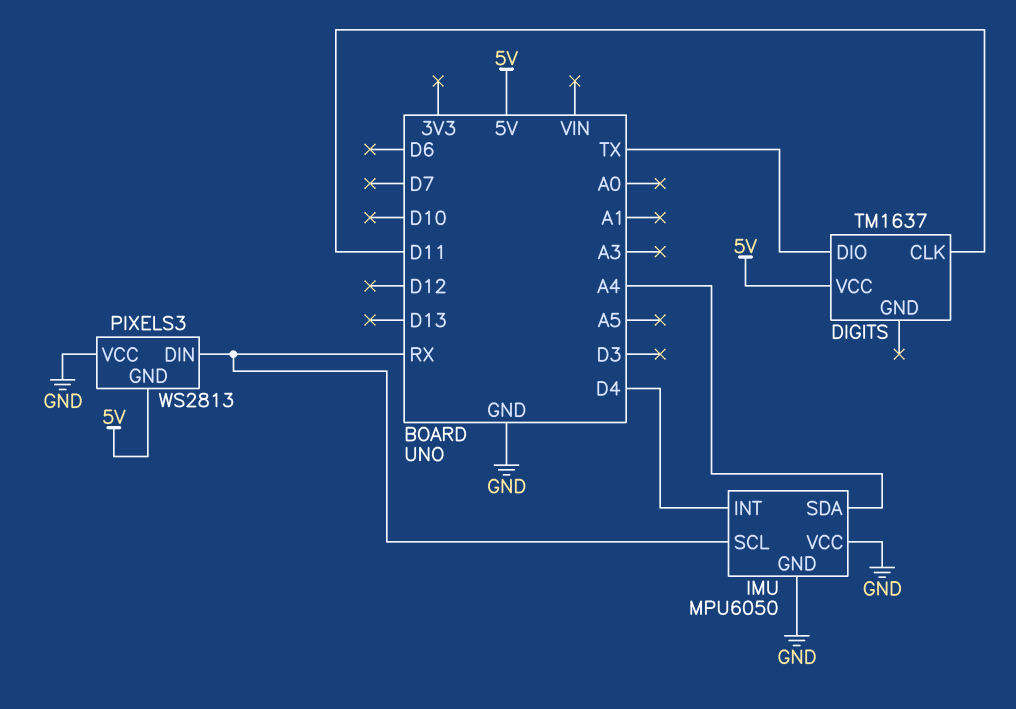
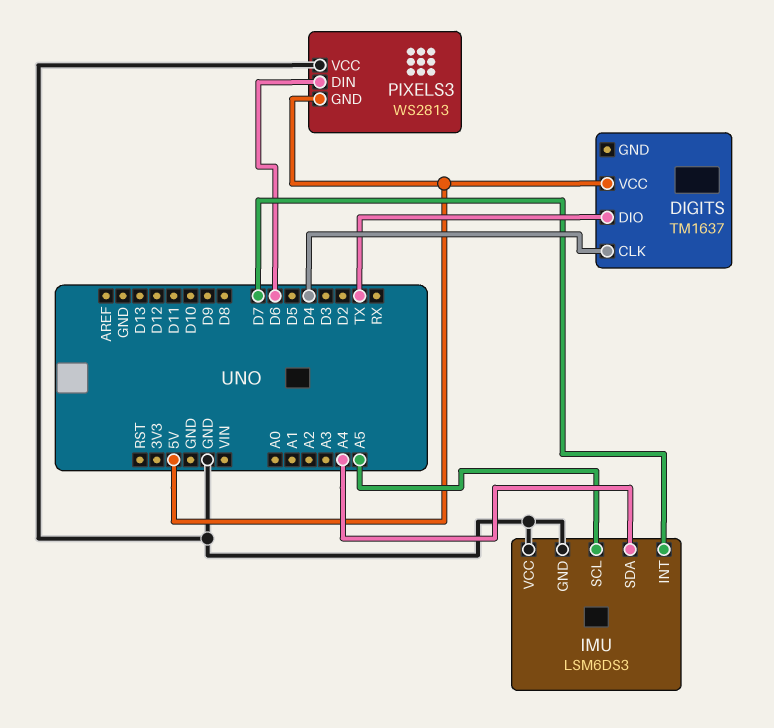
DIGITS pin CLK: D11 -> D4
IMU: MPU6050 -> LSM6DS3
IMU pin INT: D4 -> D7
IMU pin SCL: RX -> A5
PIXELS3 pin DIN: RX -> D6

